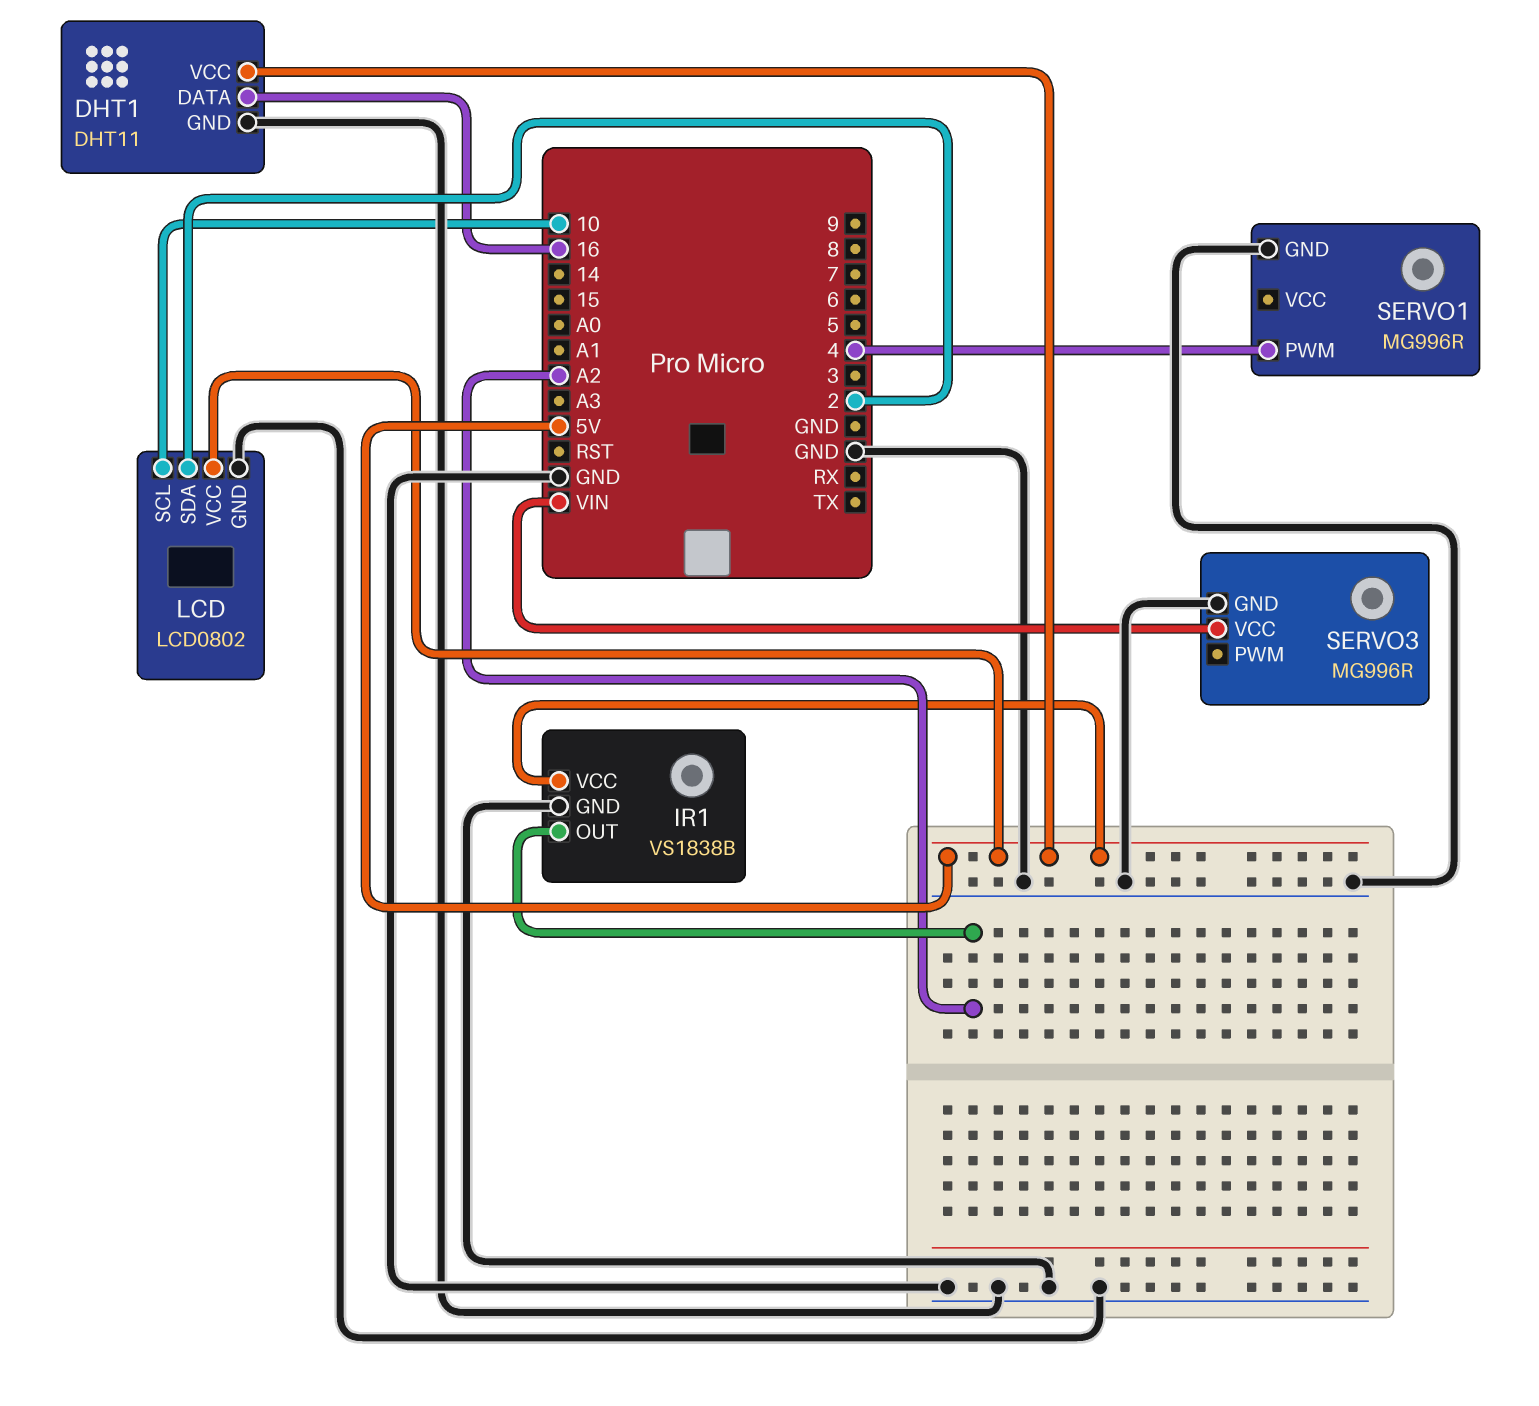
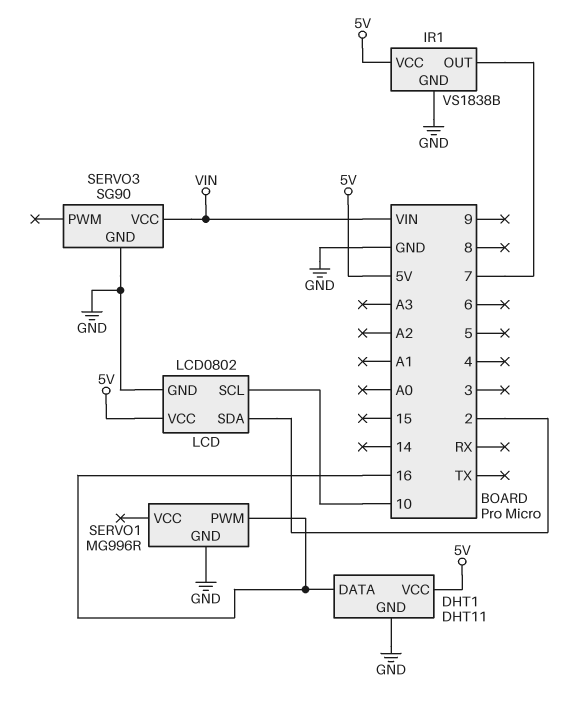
IR1 pin OUT: A2 -> 7
SERVO1 pin PWM: 4 -> 16
SERVO3: MG996R -> SG90

